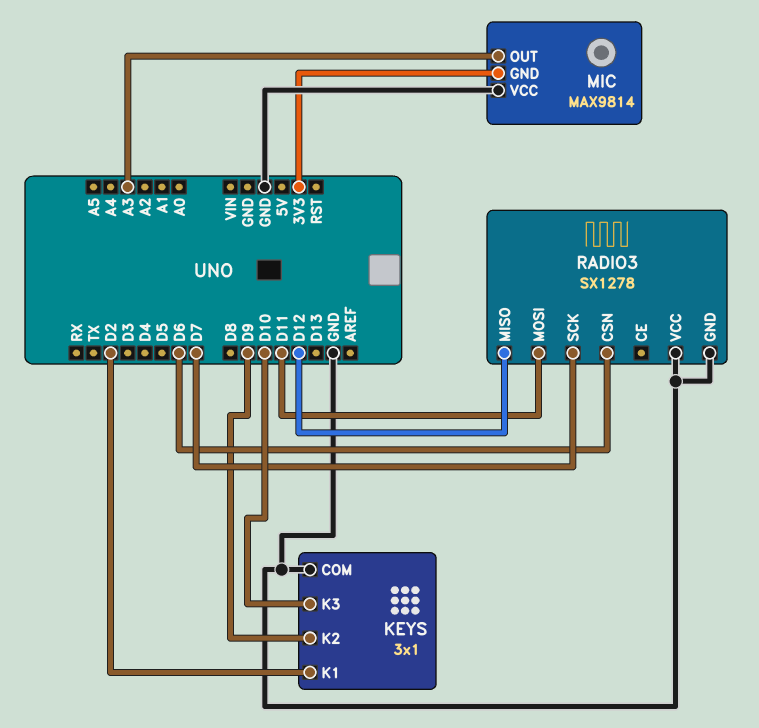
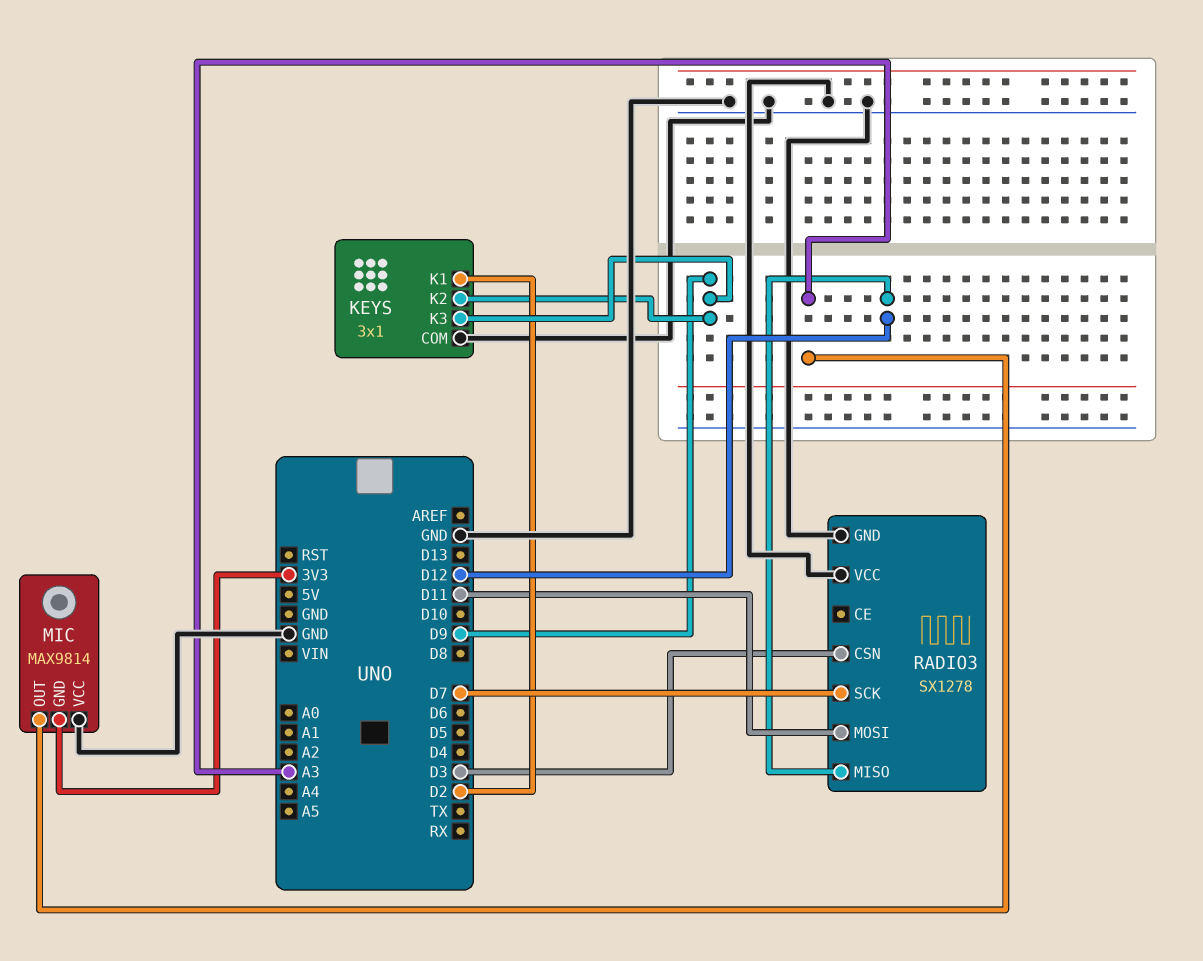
KEYS pin K3: D10 -> D9
RADIO3 pin CSN: D6 -> D3

